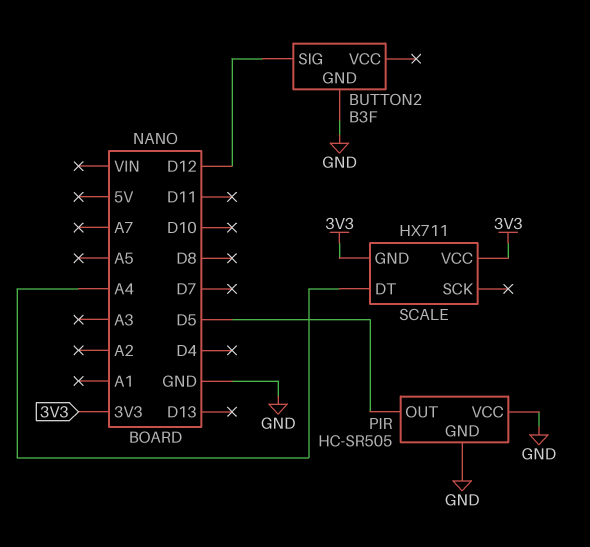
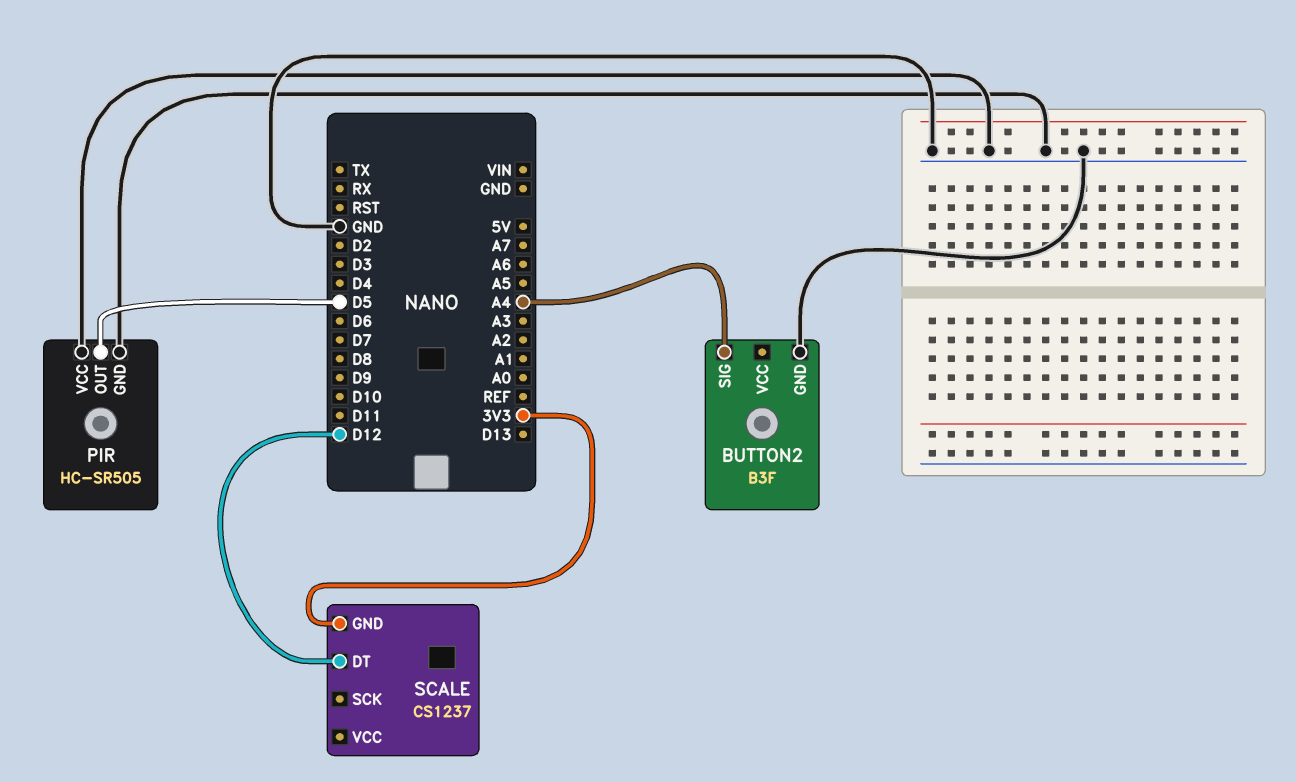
BUTTON2 pin SIG: D12 -> A4
SCALE: HX711 -> CS1237
SCALE pin DT: A4 -> D12
SCALE pin VCC: 3V3 -> none

